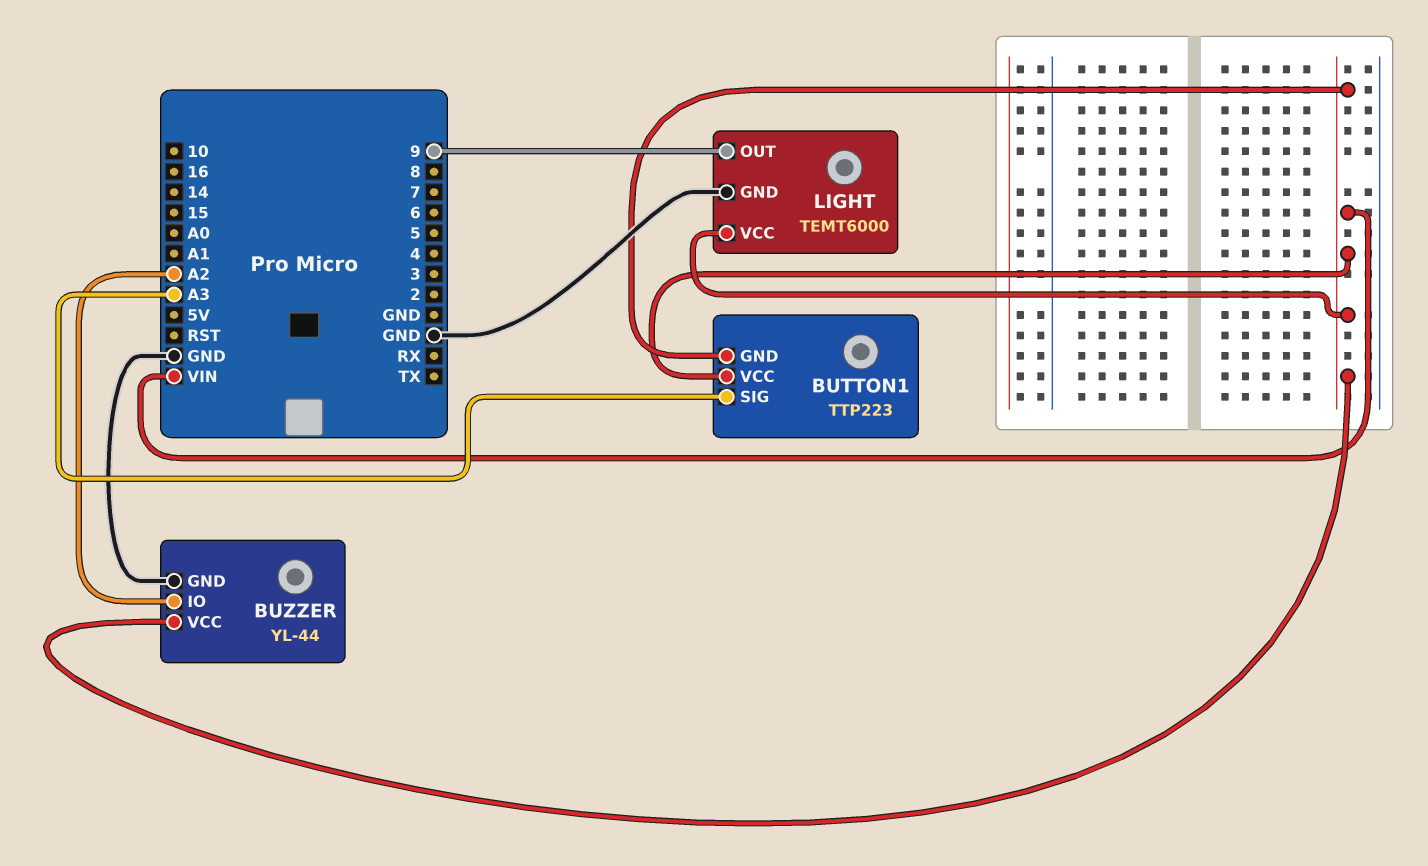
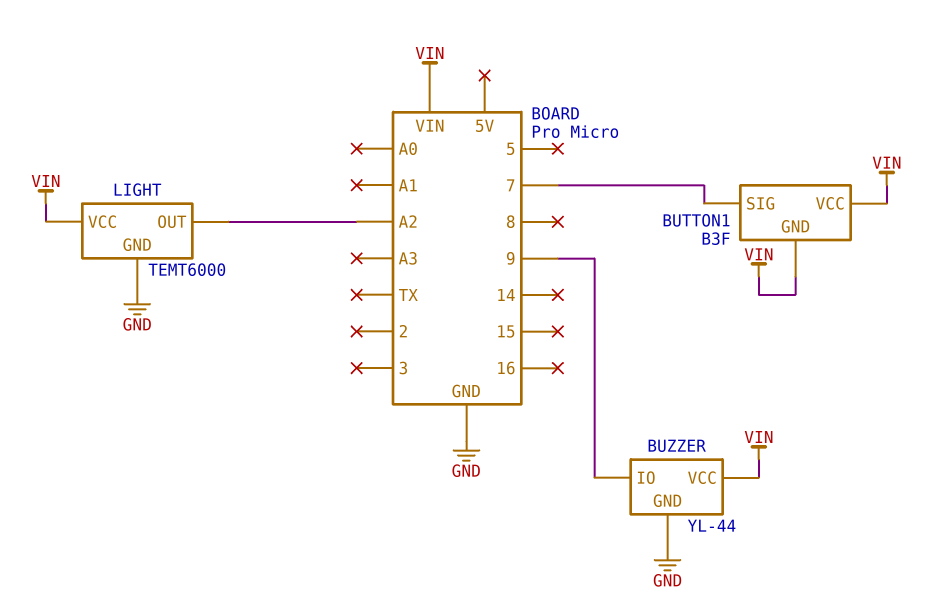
BUTTON1: TTP223 -> B3F
BUTTON1 pin SIG: A3 -> 7
BUZZER pin IO: A2 -> 9
LIGHT pin OUT: 9 -> A2

